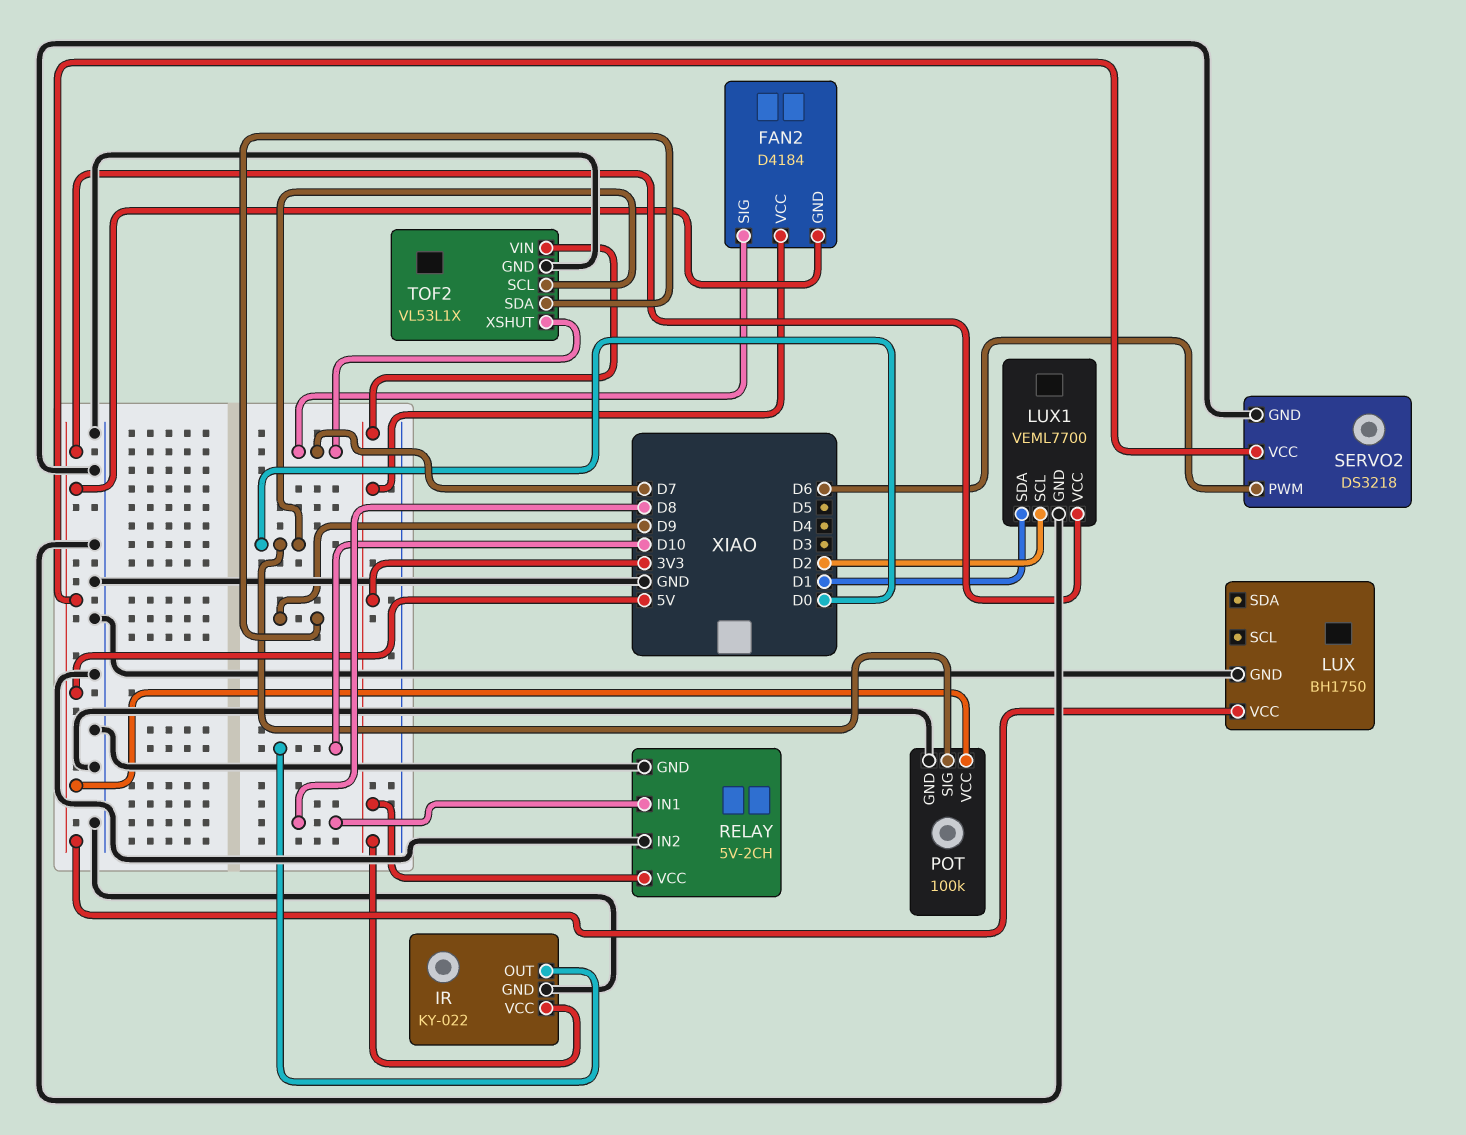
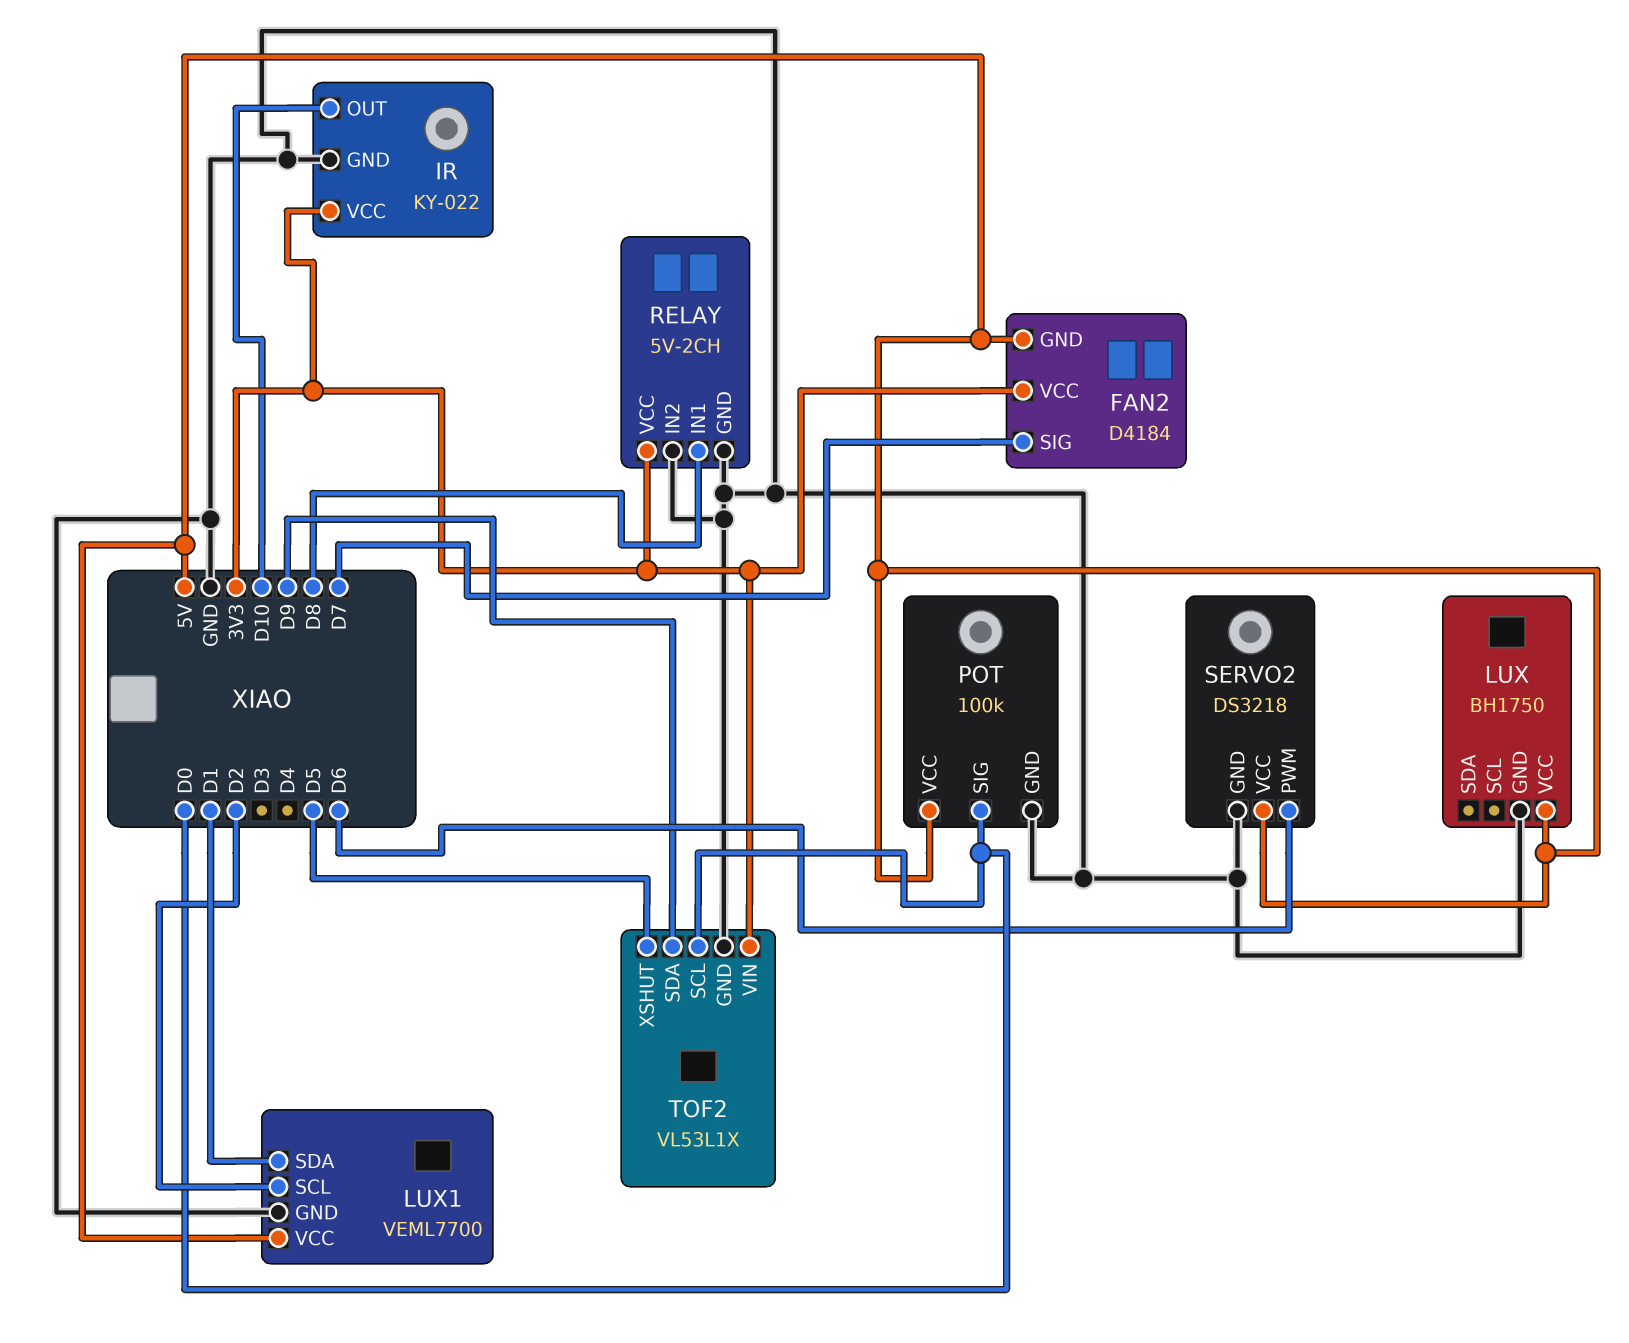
TOF2 pin XSHUT: D7 -> D5

